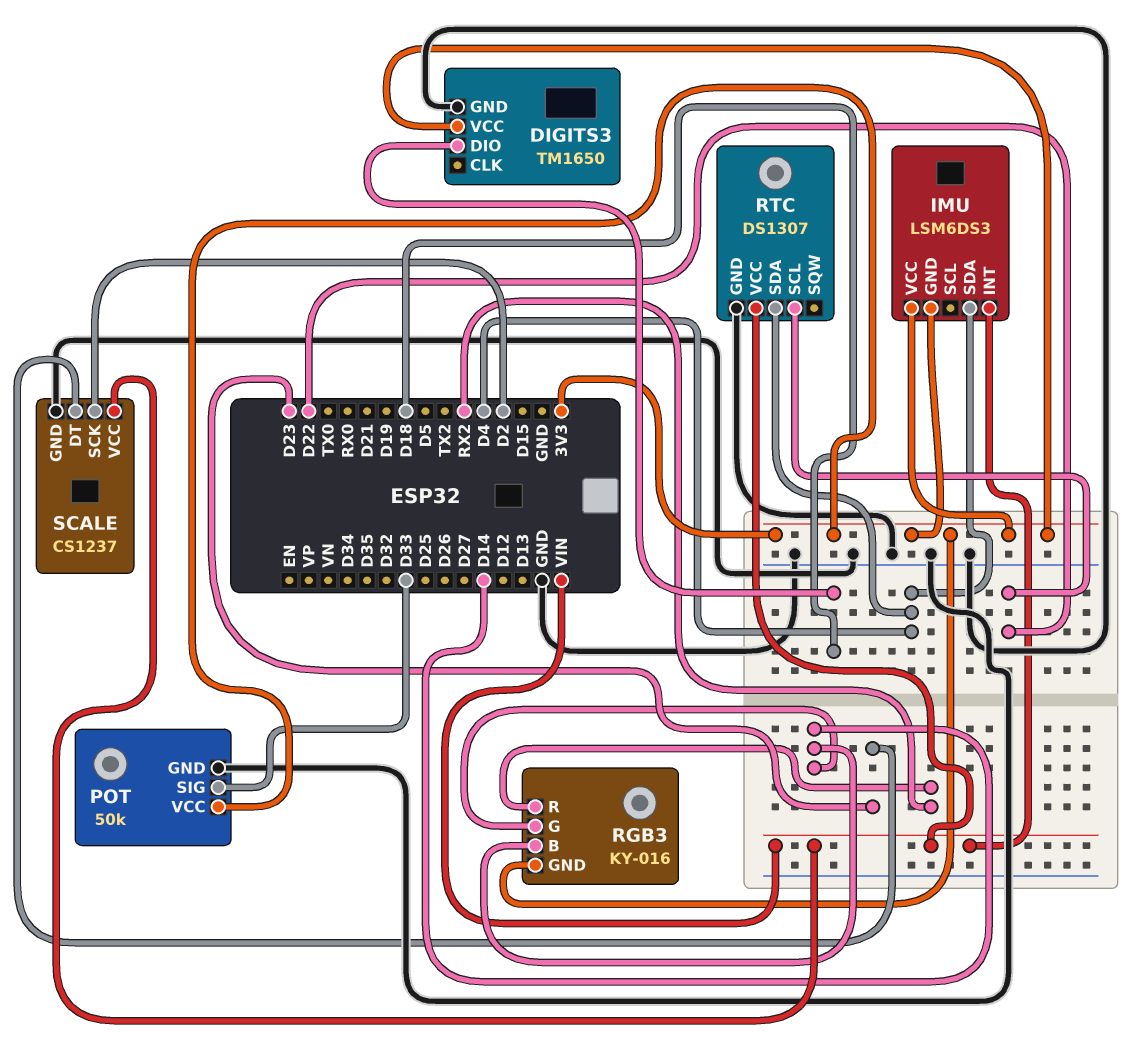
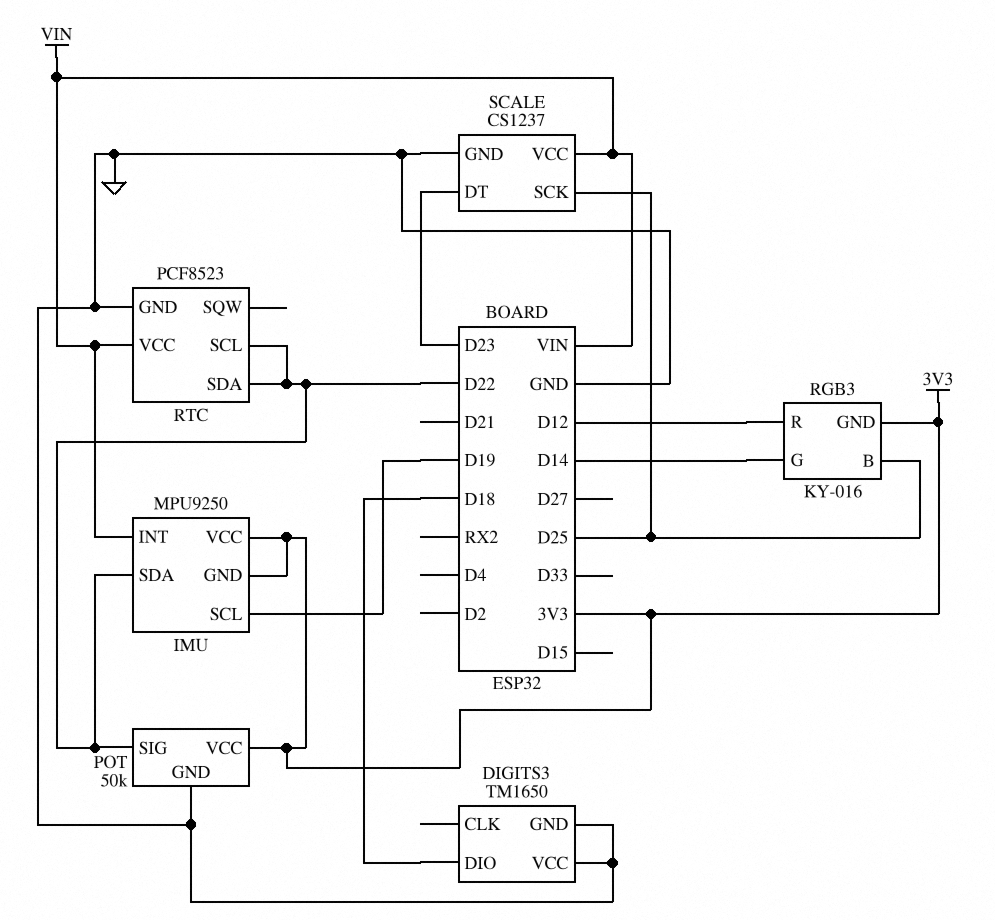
DIGITS3 pin VCC: 3V3 -> GND
IMU: LSM6DS3 -> MPU9250
IMU pin SCL: none -> D19
IMU pin SDA: D4 -> D22
POT pin SIG: D33 -> D22
RGB3 pin B: D14 -> D25
RGB3 pin R: RX2 -> D12
RTC: DS1307 -> PCF8523
RTC pin SDA: D4 -> D22
SCALE pin SCK: D2 -> D25

